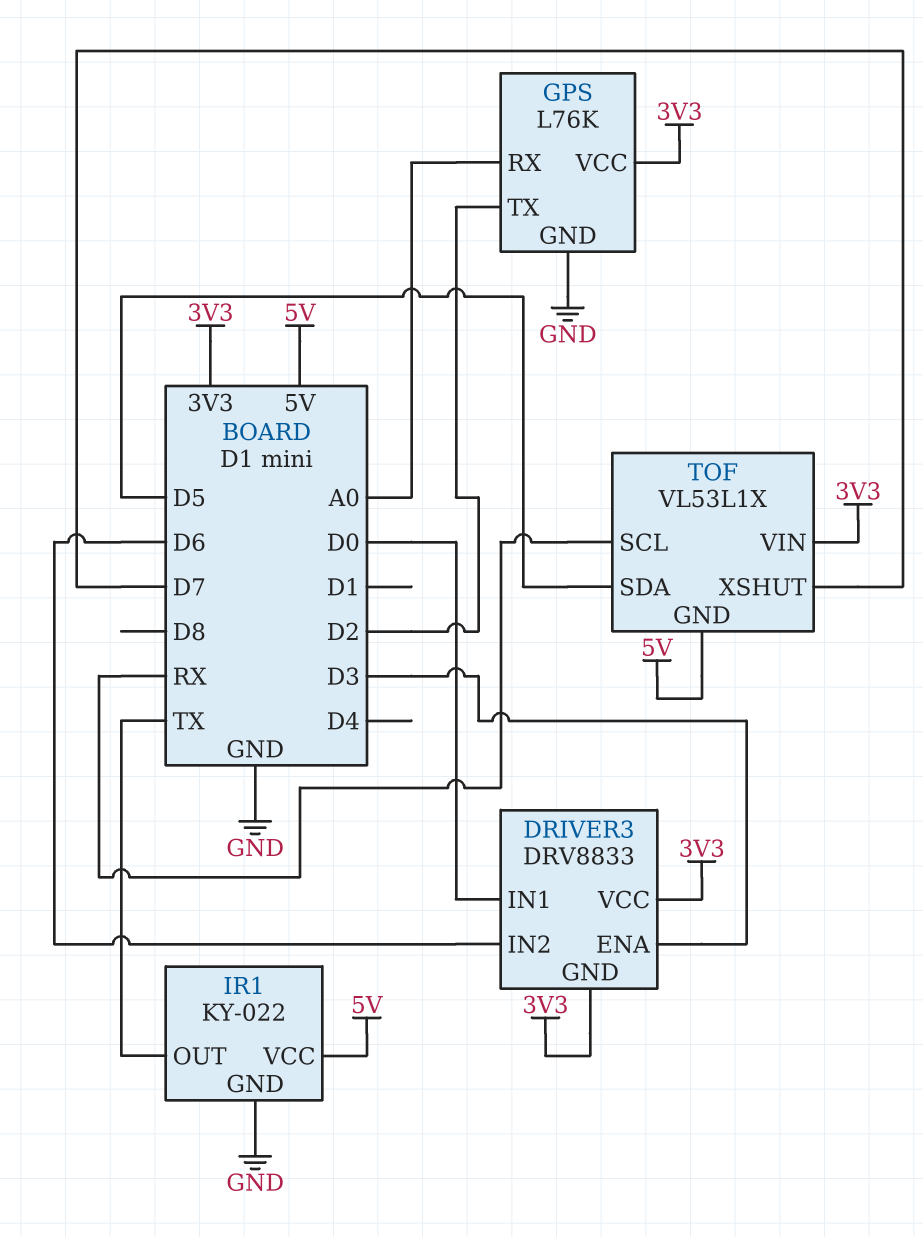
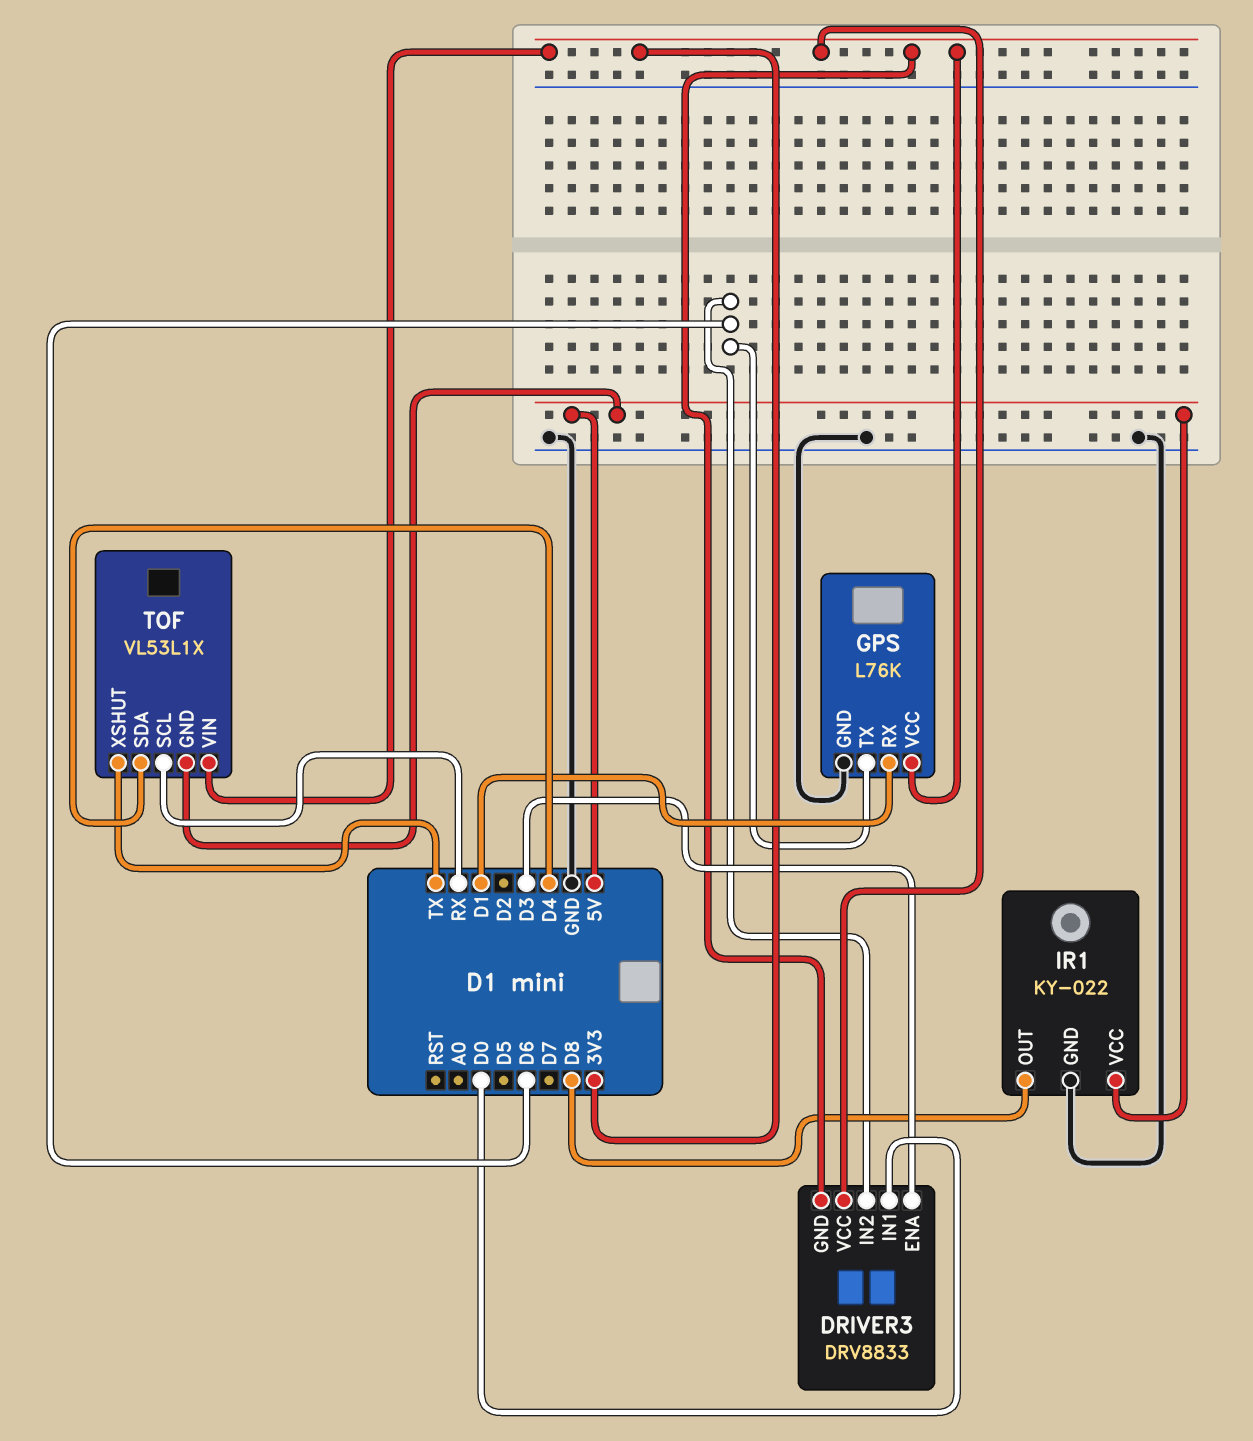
GPS pin RX: A0 -> D1
GPS pin TX: D2 -> D6
IR1 pin OUT: TX -> D8
TOF pin SDA: D5 -> D4
TOF pin XSHUT: D7 -> TX

